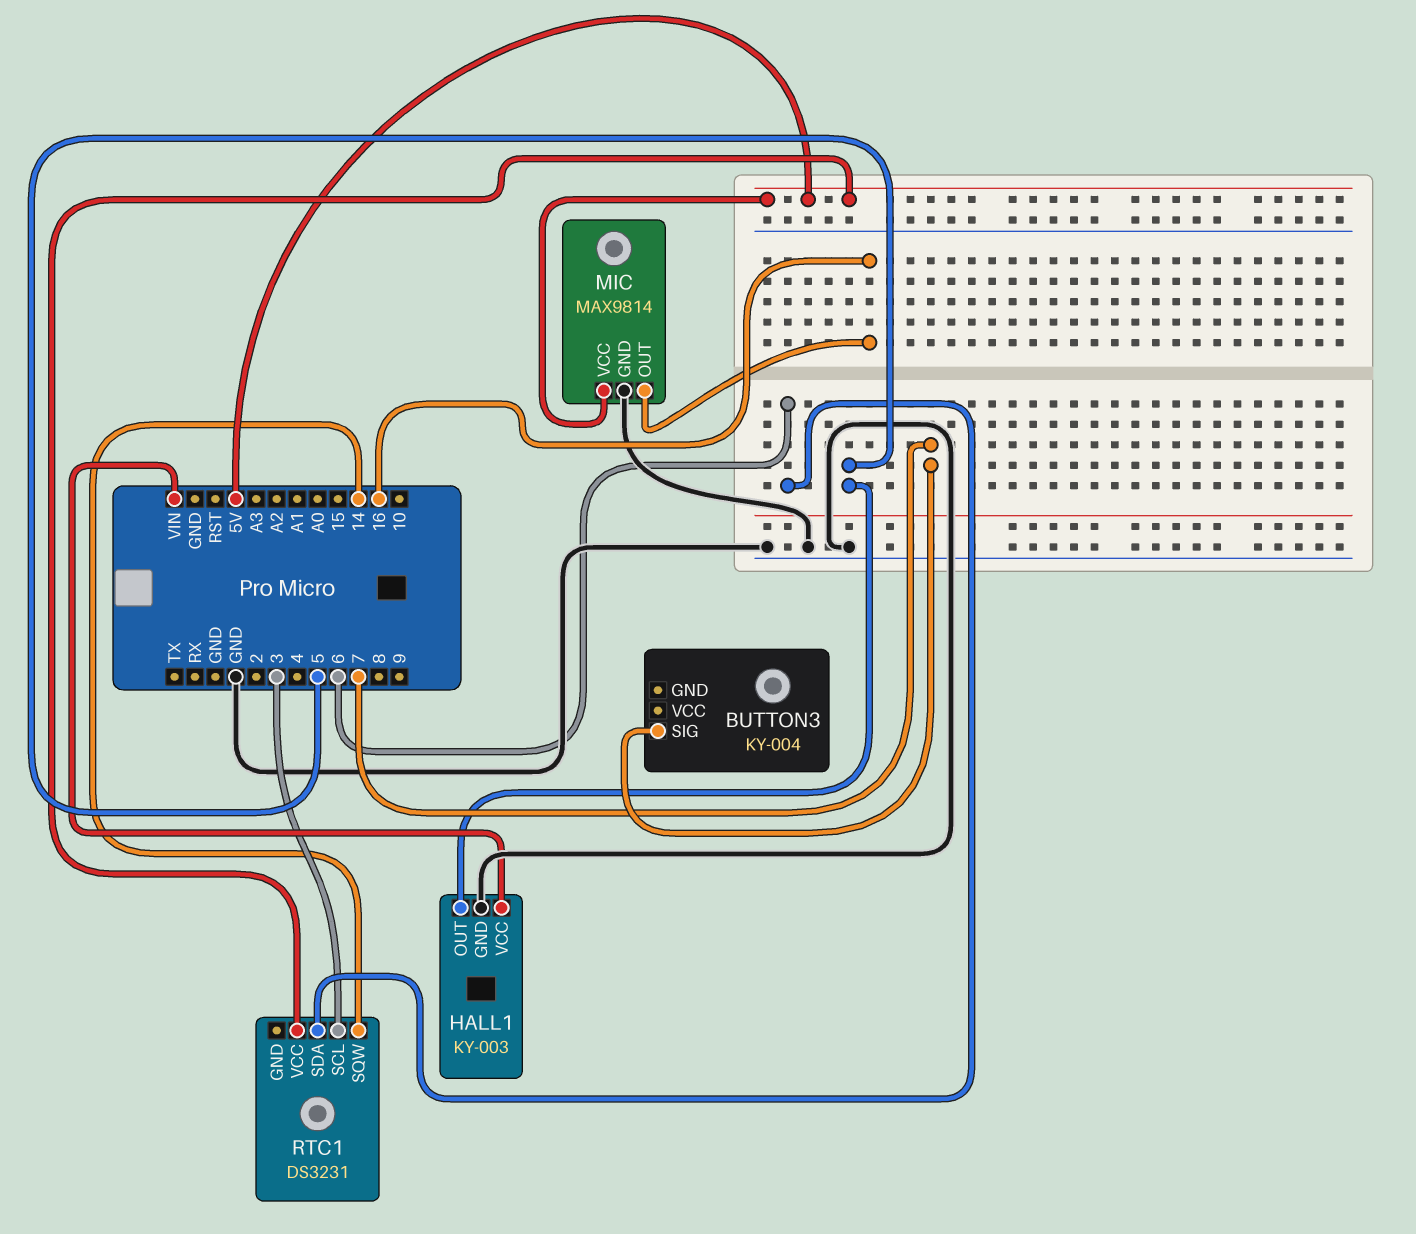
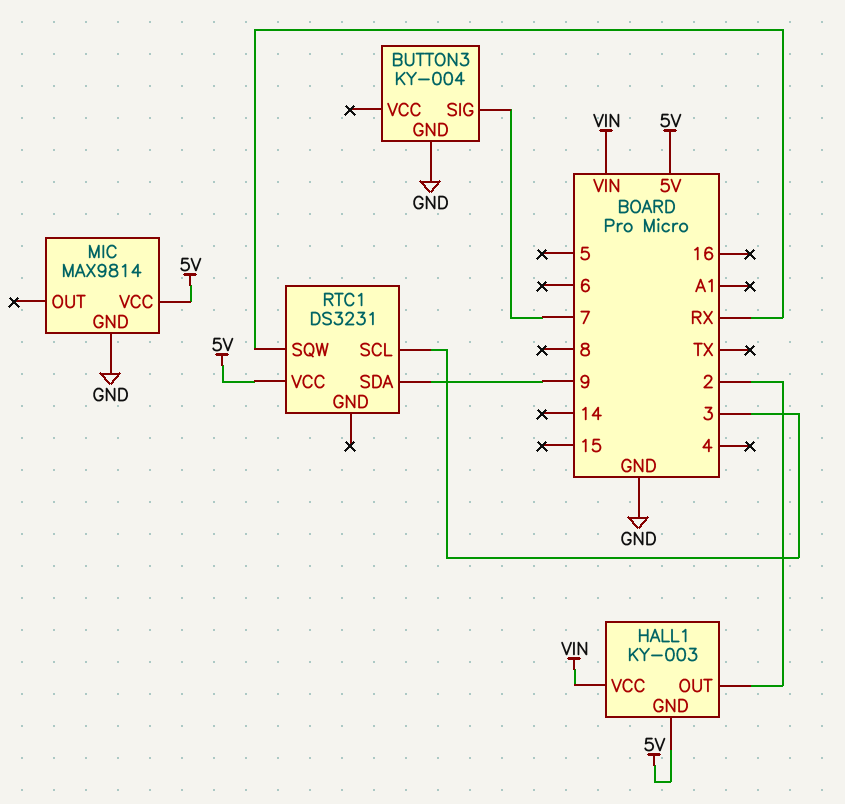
BUTTON3 pin GND: none -> GND
HALL1 pin GND: GND -> 5V
HALL1 pin OUT: 5 -> 2
MIC pin OUT: 16 -> none
RTC1 pin SDA: 6 -> 9
RTC1 pin SQW: 14 -> RX

